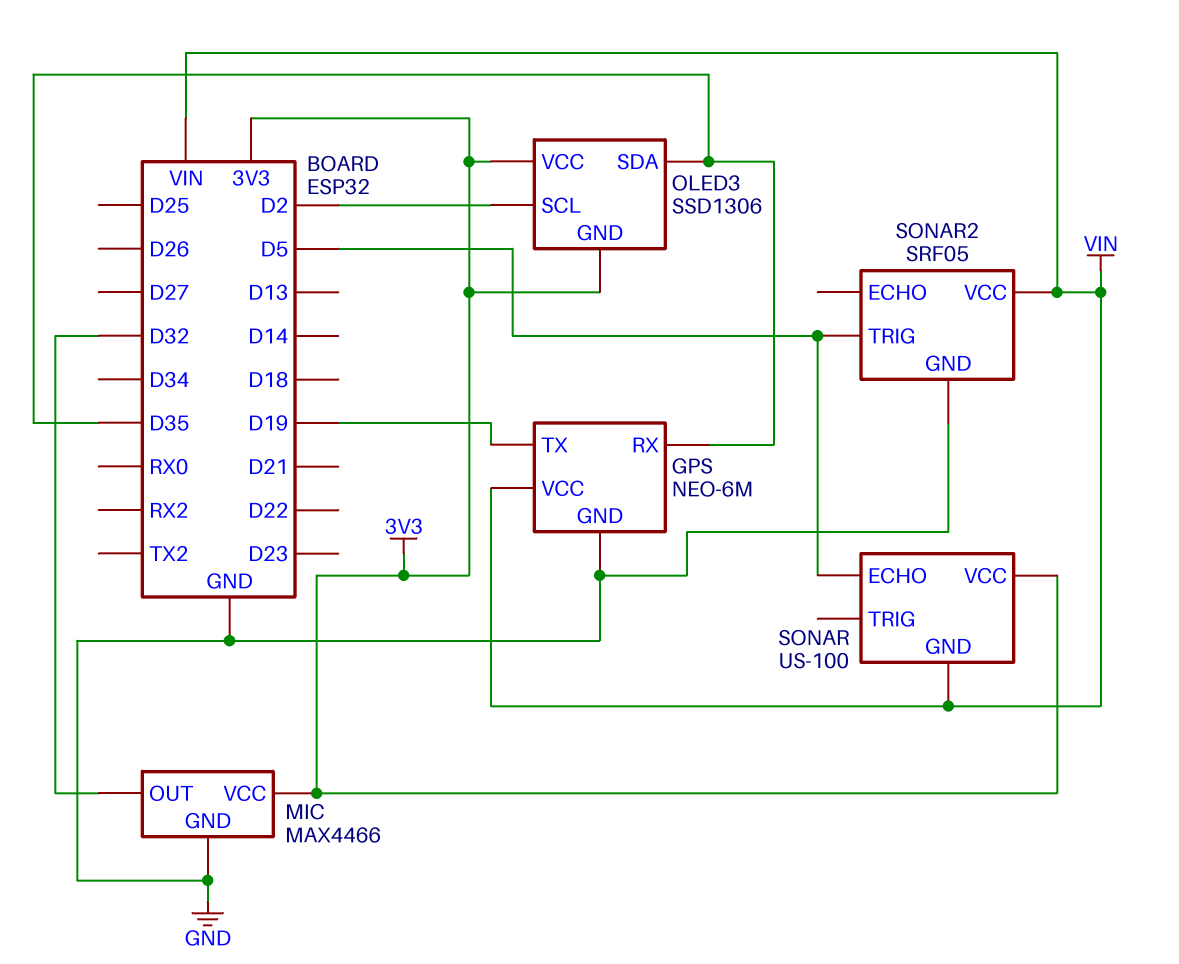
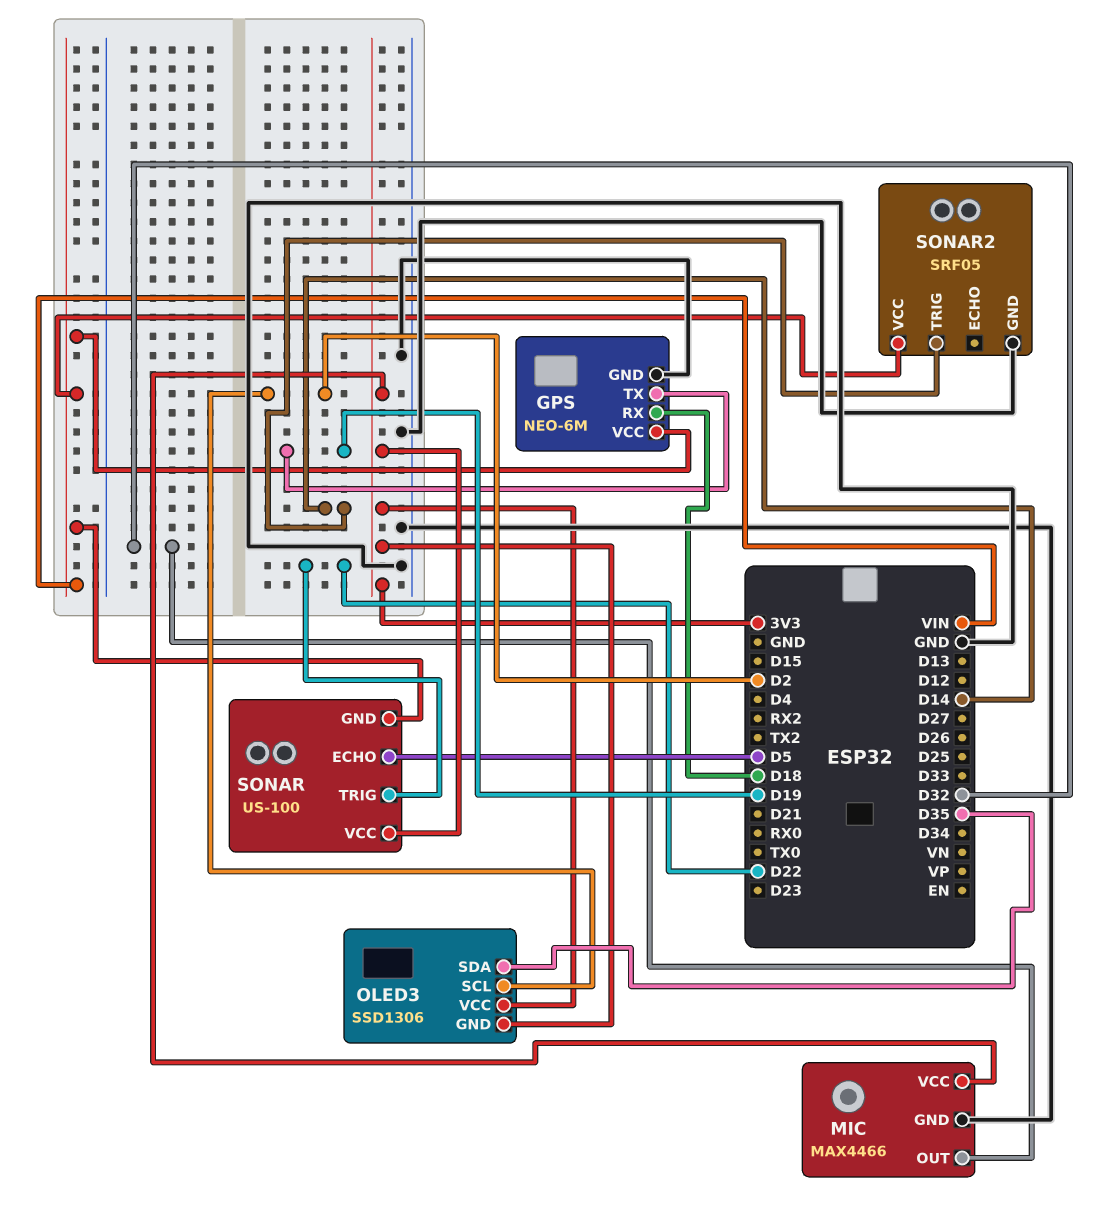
GPS pin RX: D35 -> D18
SONAR pin TRIG: none -> D22
SONAR2 pin TRIG: D5 -> D14

